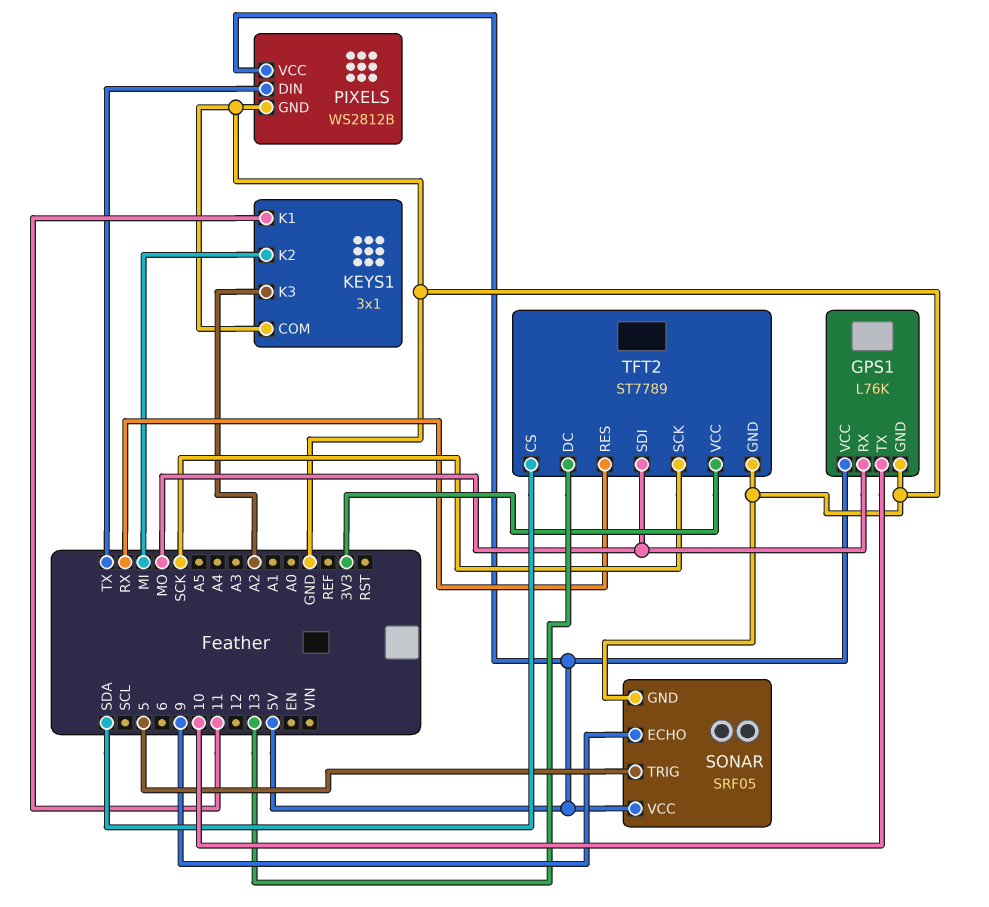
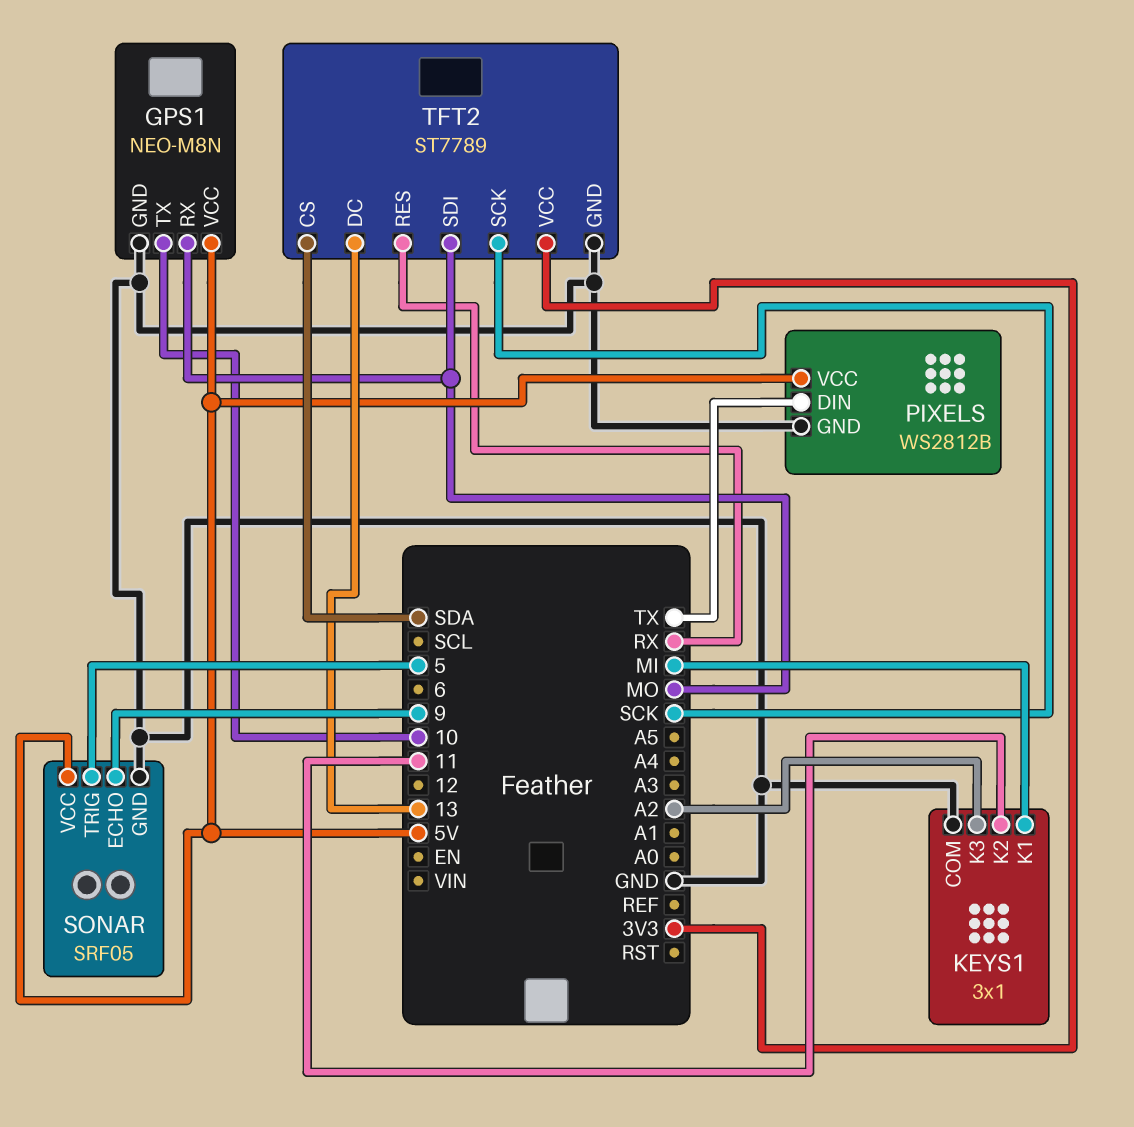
GPS1: L76K -> NEO-M8N
KEYS1 pin K1: 11 -> MI
KEYS1 pin K2: MI -> 11

